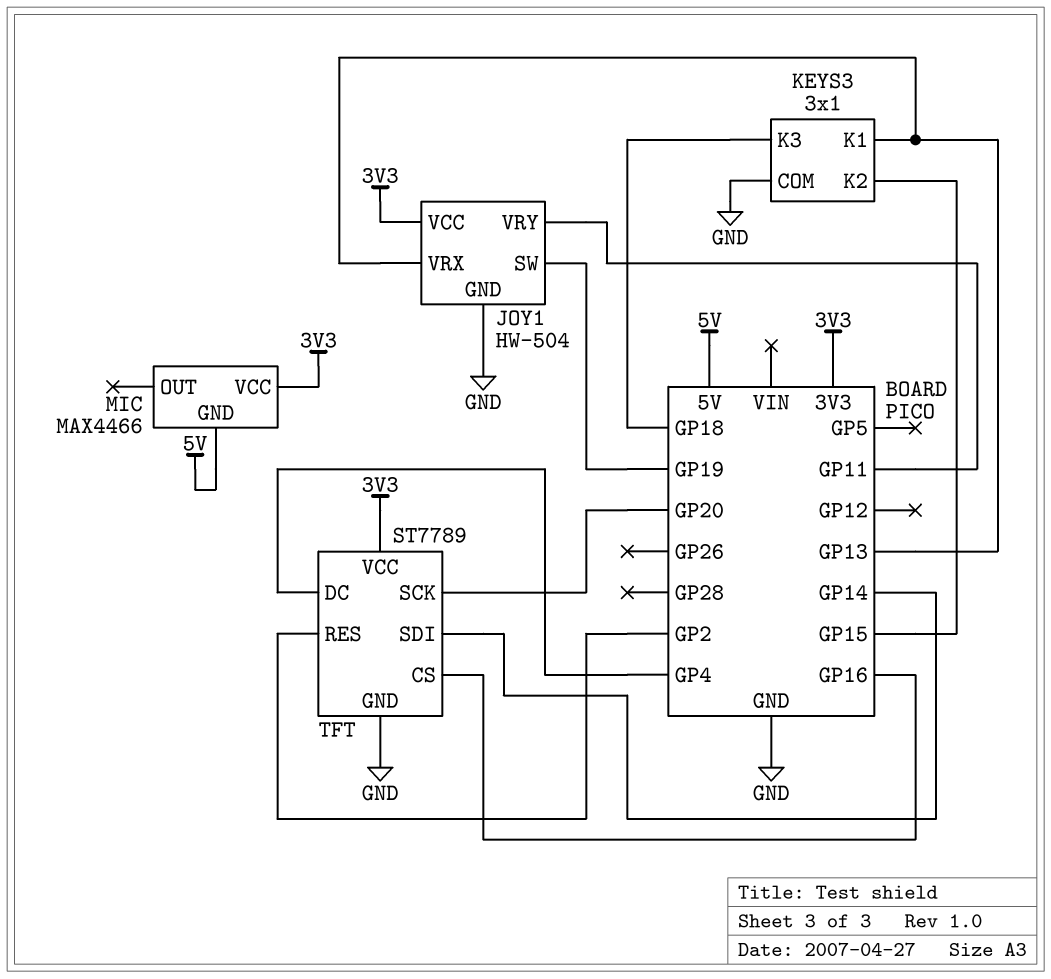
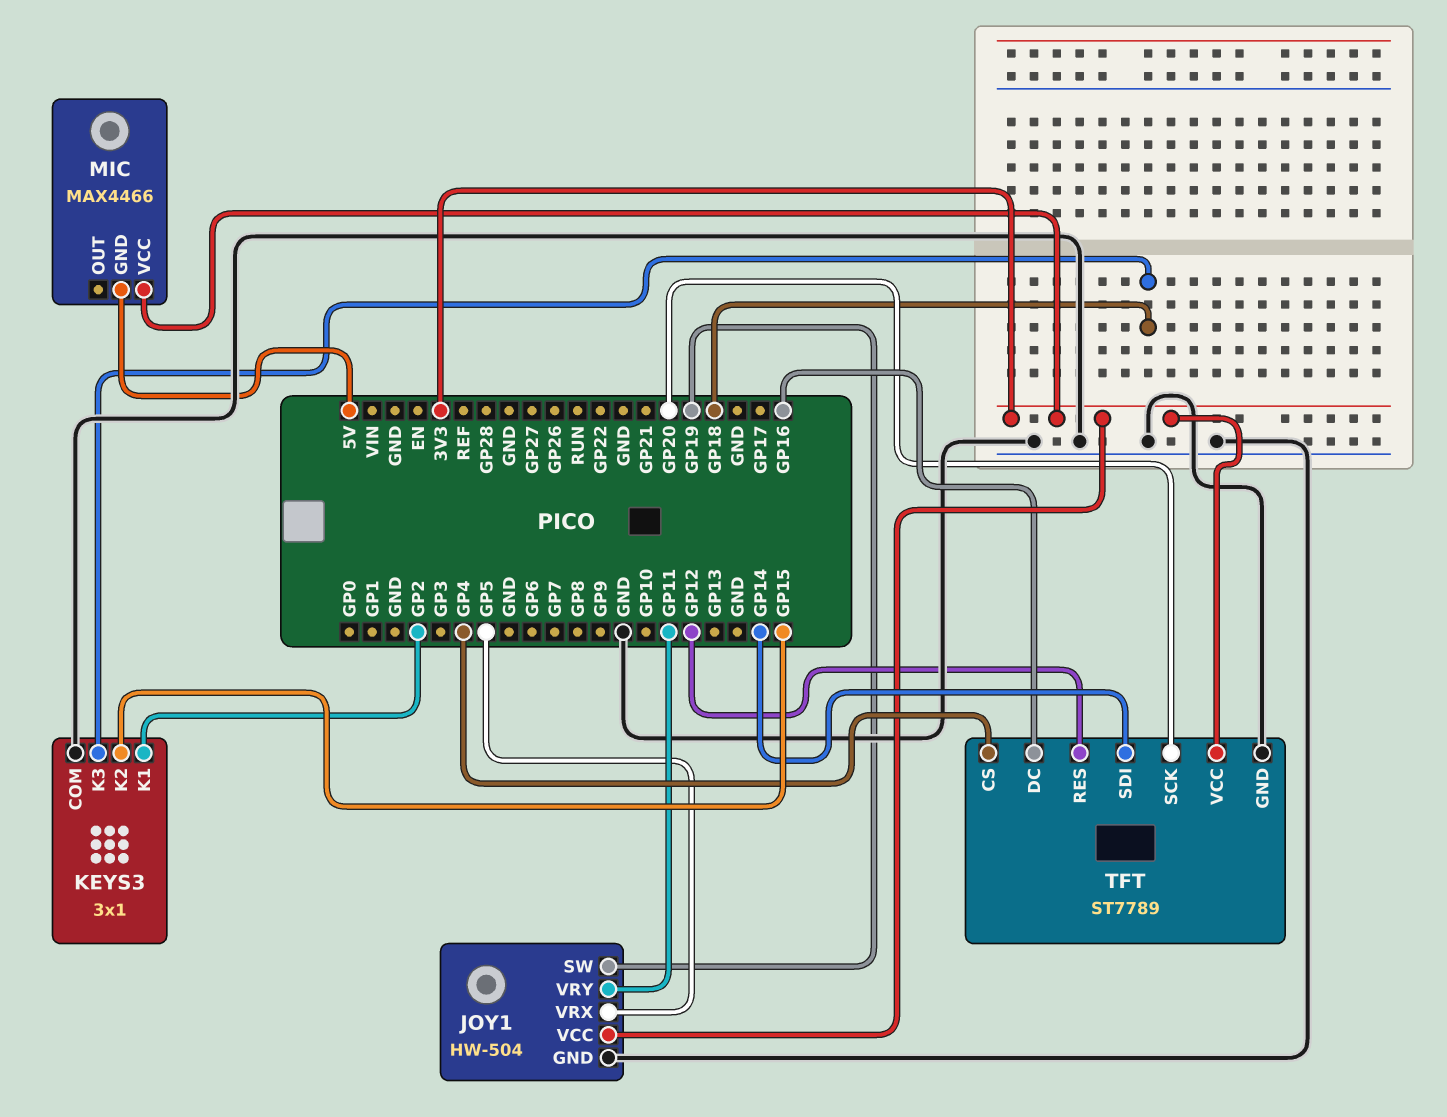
JOY1 pin VRX: GP13 -> GP5
KEYS3 pin K1: GP13 -> GP2
TFT pin CS: GP16 -> GP4
TFT pin DC: GP4 -> GP16
TFT pin RES: GP2 -> GP12

